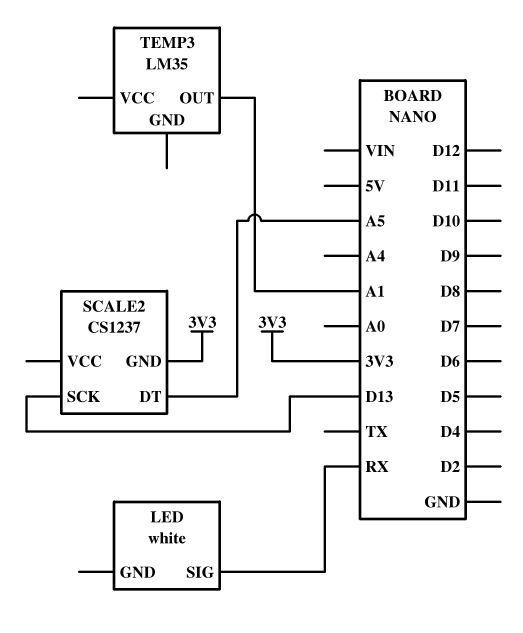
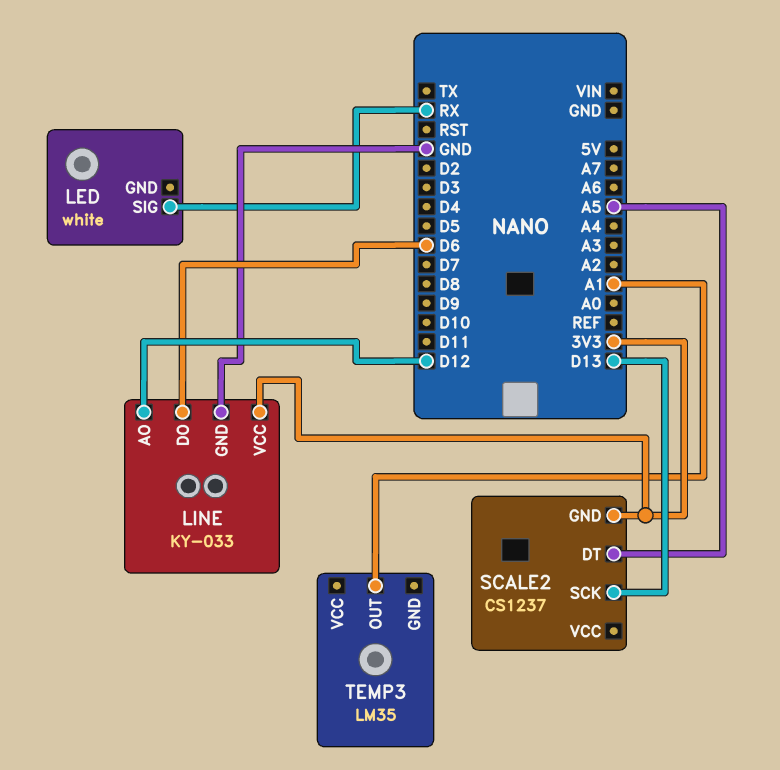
LINE: none -> KY-033
LINE pin AO: none -> D12
LINE pin DO: none -> D6
LINE pin GND: none -> GND
LINE pin VCC: none -> 3V3

